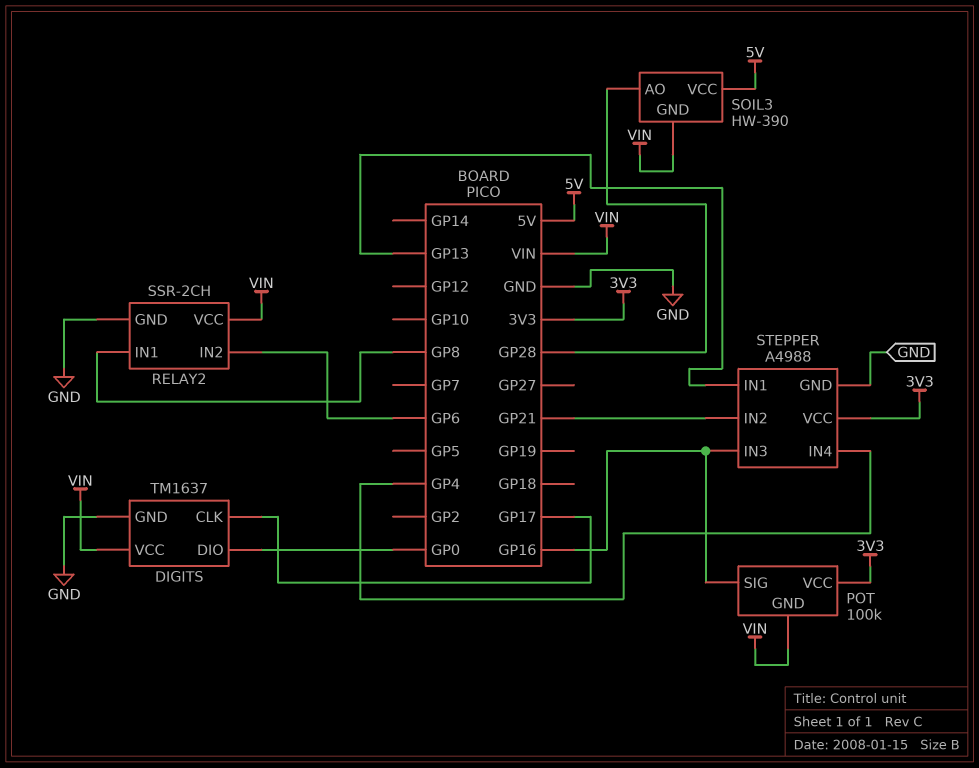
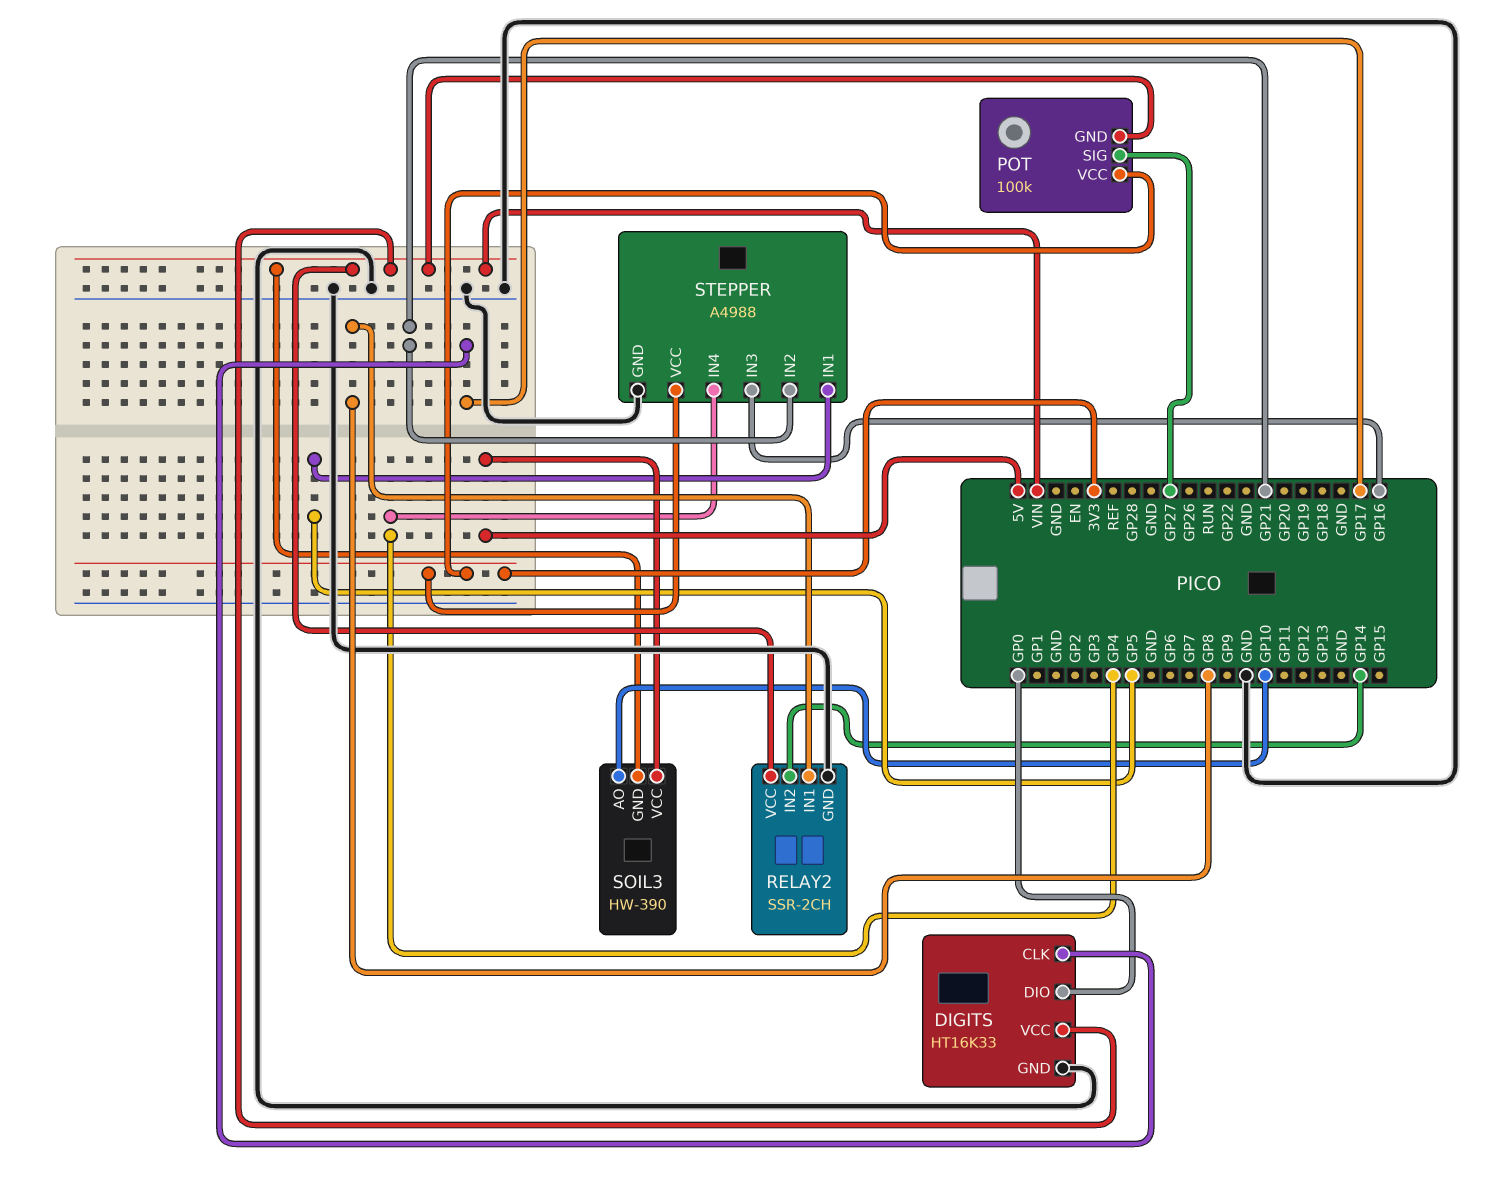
DIGITS: TM1637 -> HT16K33
POT pin SIG: GP16 -> GP27
RELAY2 pin IN2: GP6 -> GP14
SOIL3 pin AO: GP28 -> GP10
STEPPER pin IN1: GP13 -> GP5

